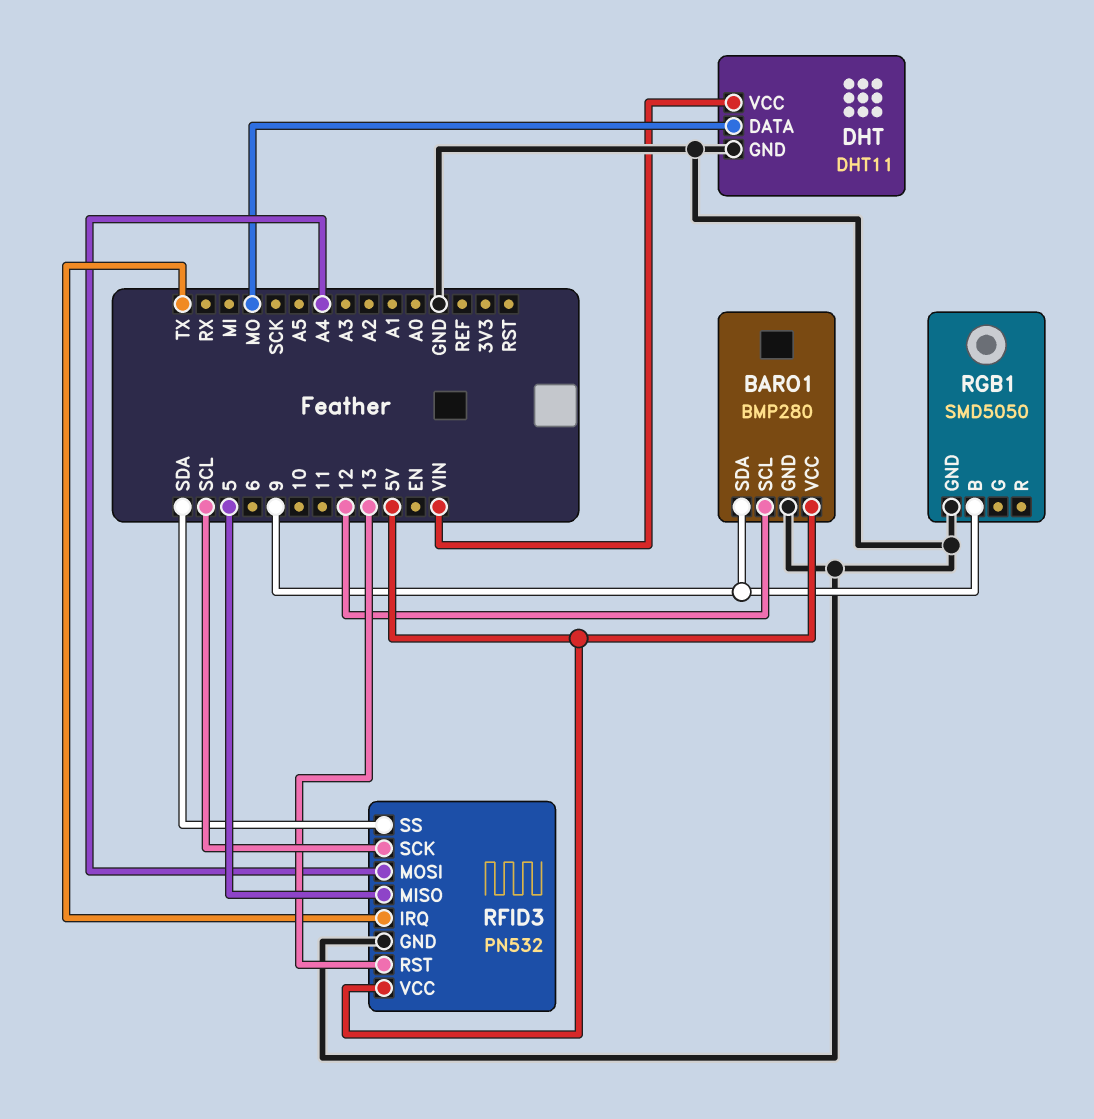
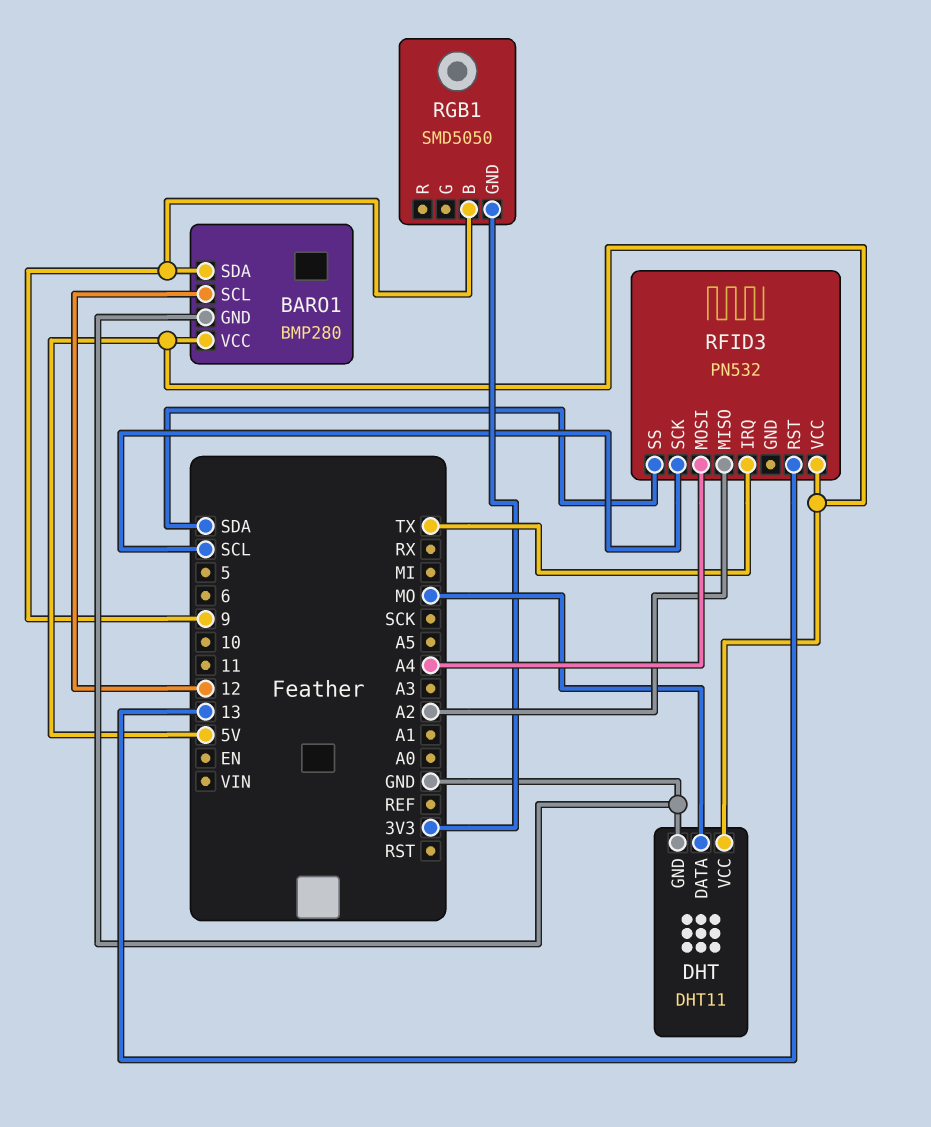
DHT pin VCC: VIN -> 5V
RFID3 pin GND: GND -> none
RFID3 pin MISO: 5 -> A2
RGB1 pin GND: GND -> 3V3

